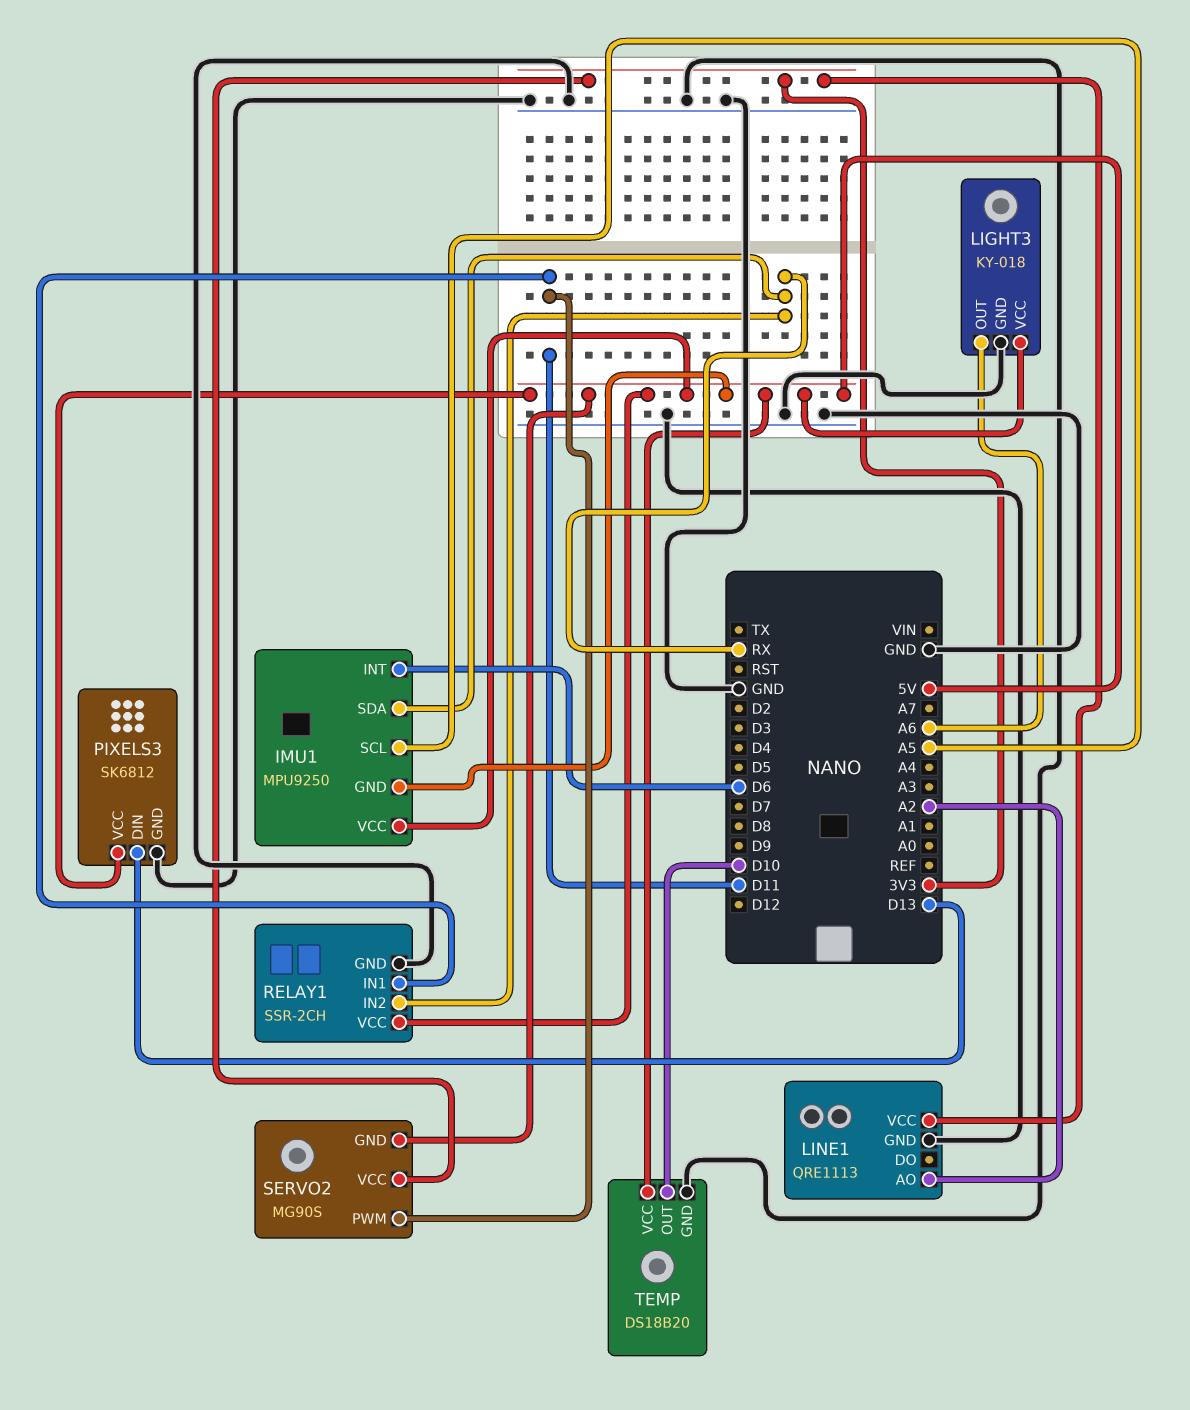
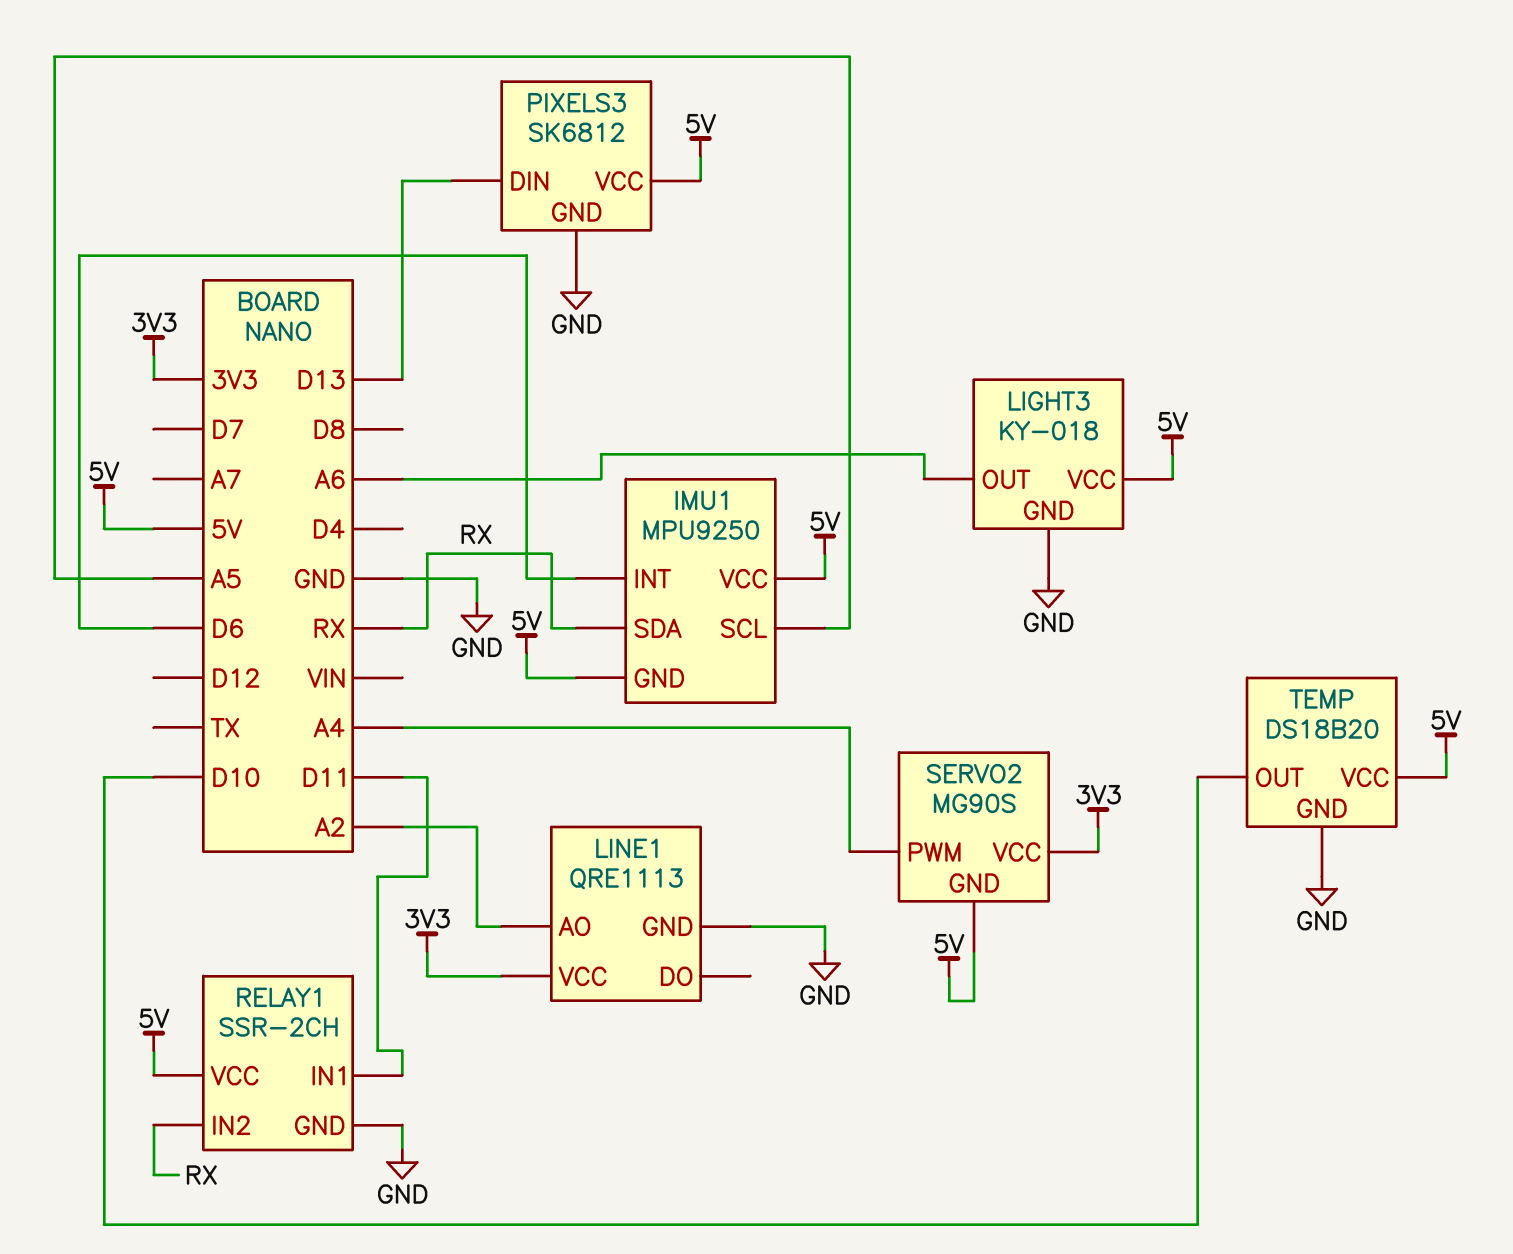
SERVO2 pin PWM: D11 -> A4

